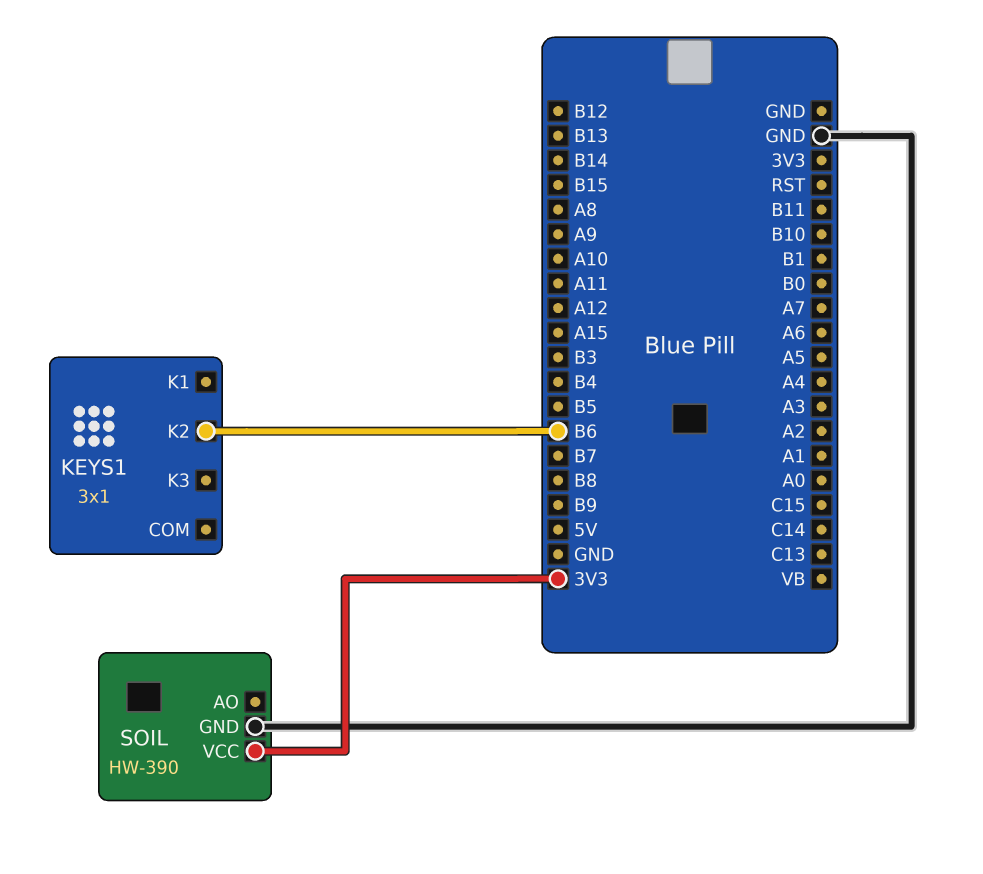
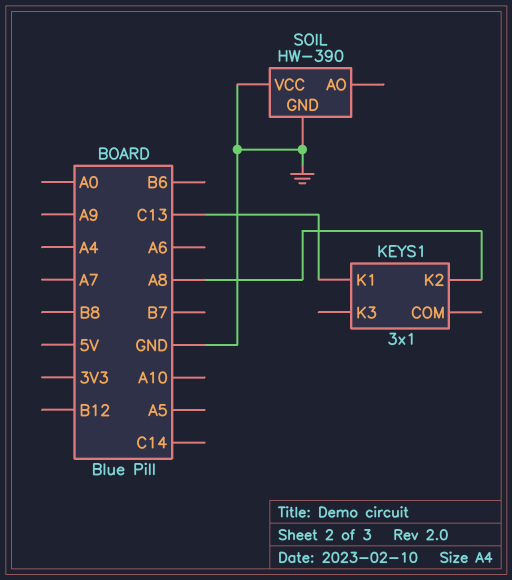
KEYS1 pin K1: none -> C13
KEYS1 pin K2: B6 -> A8
SOIL pin VCC: 3V3 -> GND

